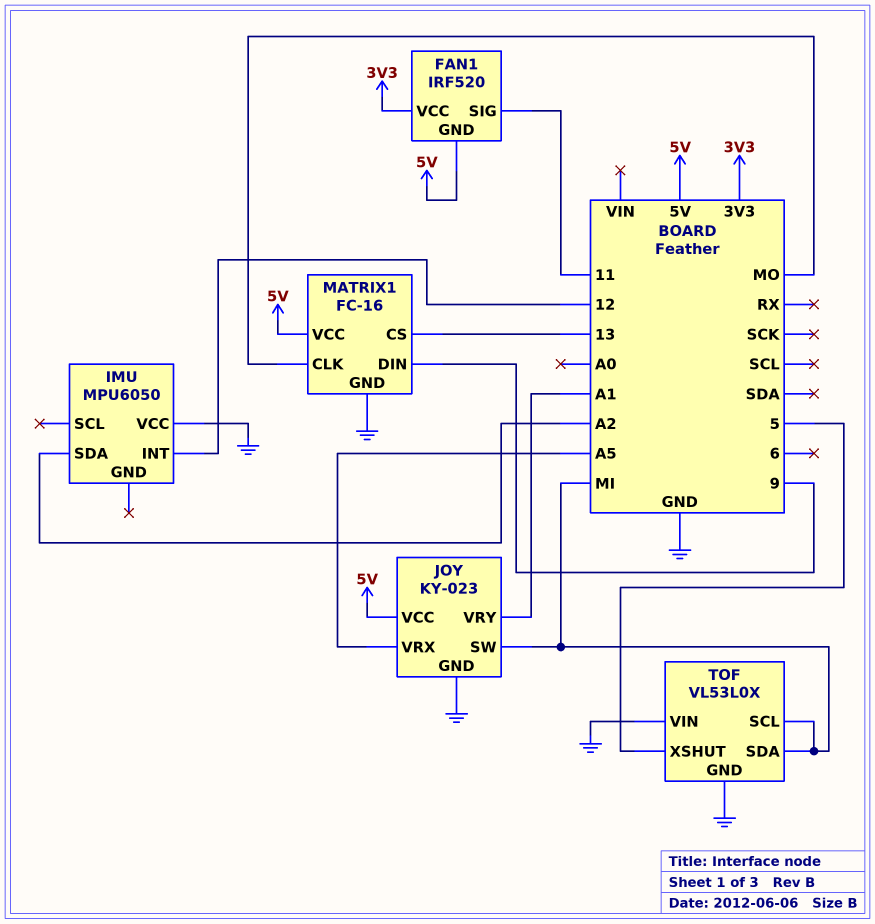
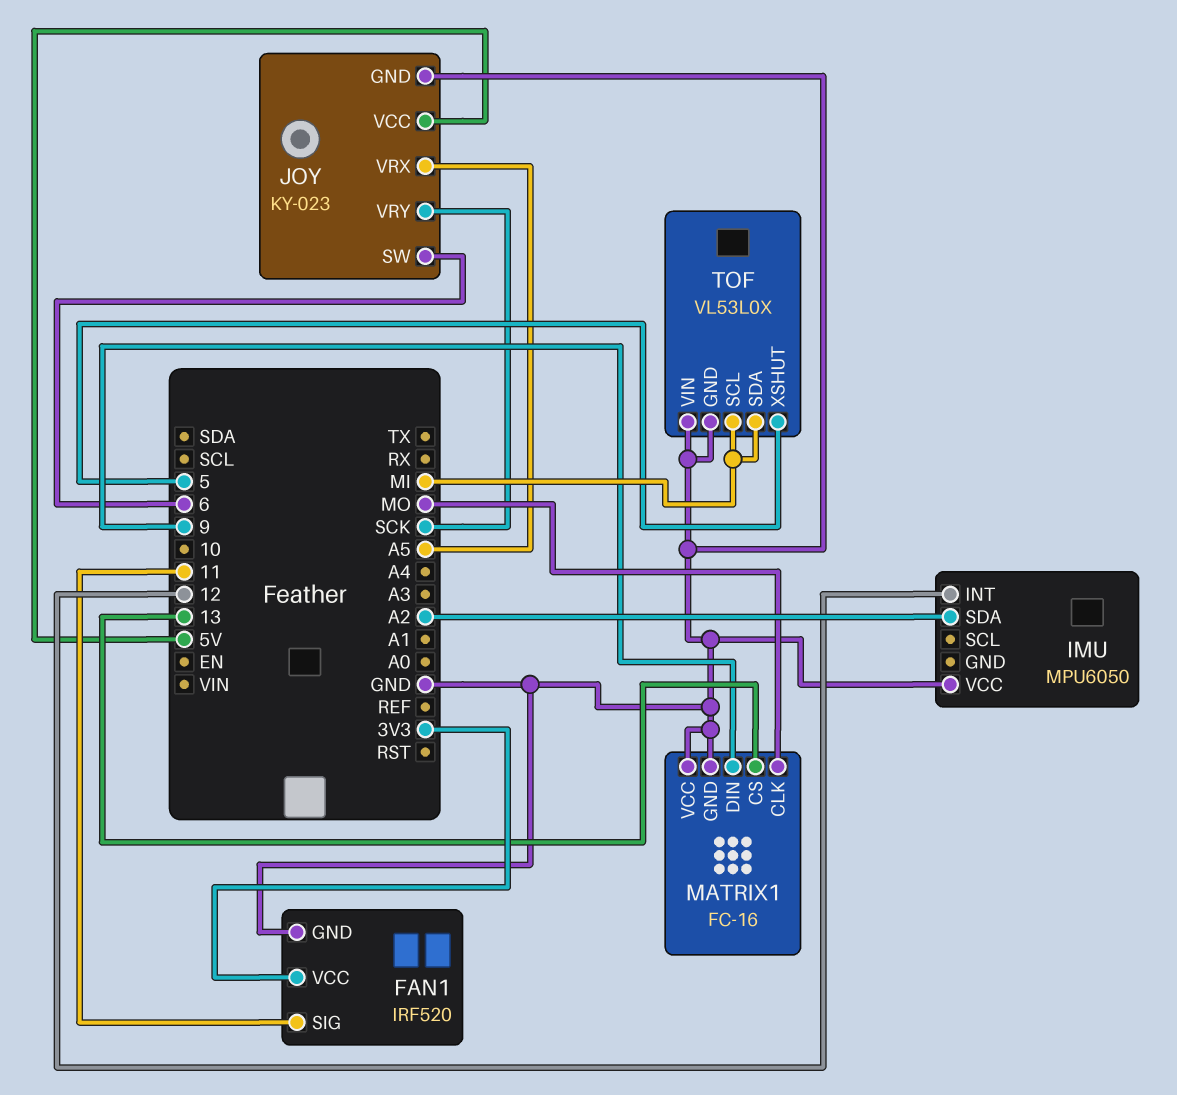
FAN1 pin GND: 5V -> GND
JOY pin SW: MI -> 6
JOY pin VRY: A1 -> SCK
MATRIX1 pin VCC: 5V -> GND

